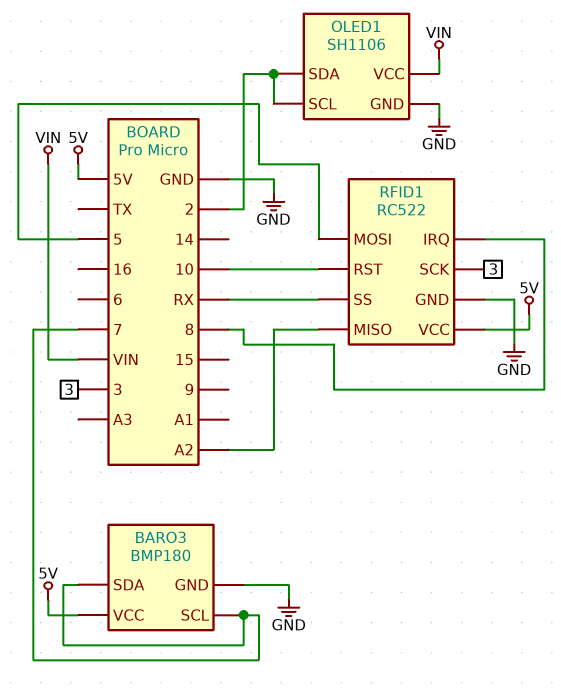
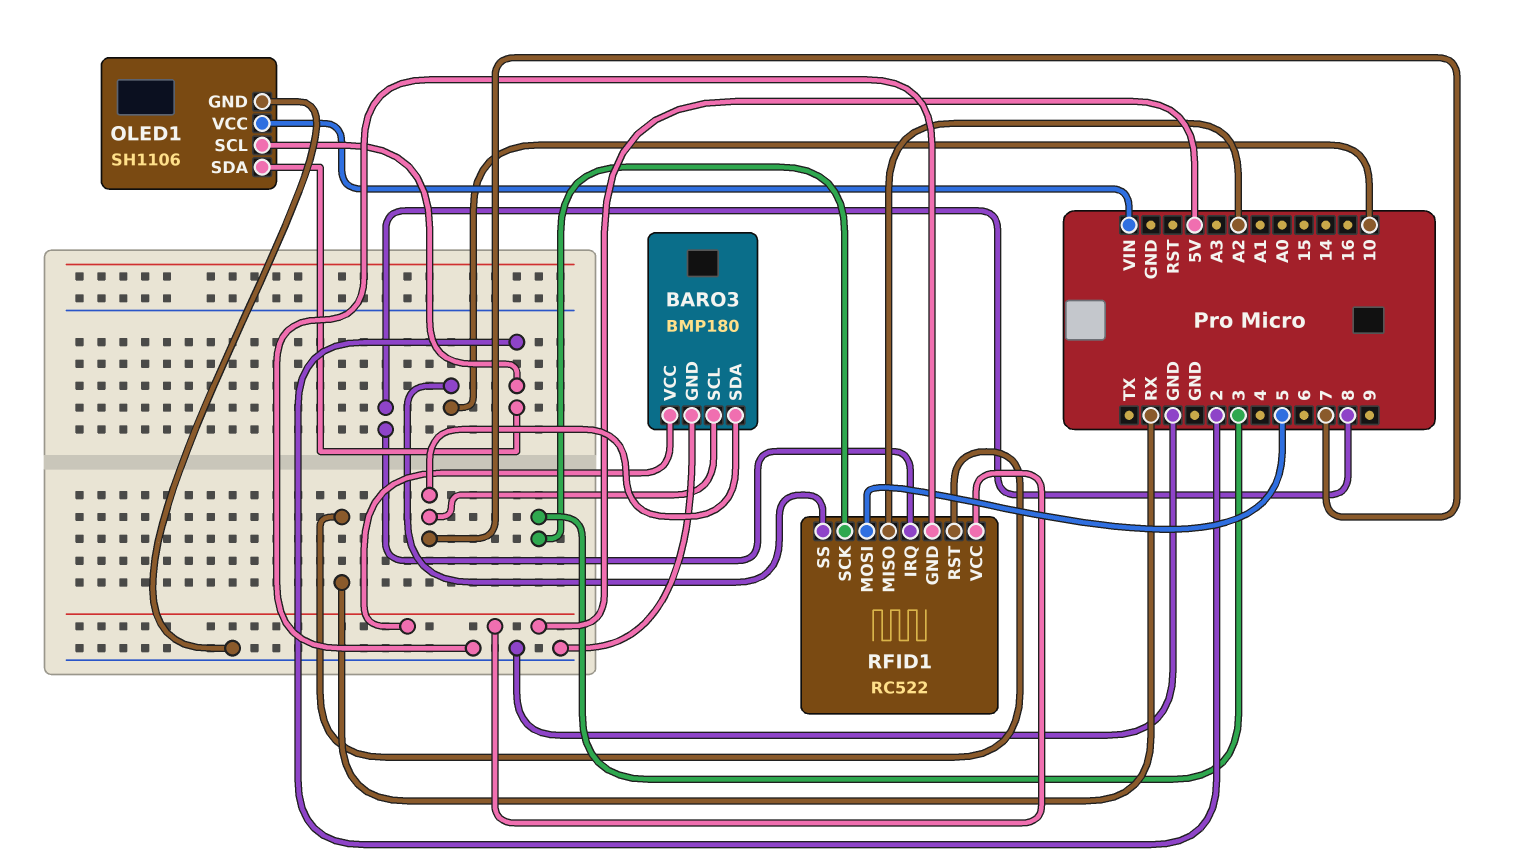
RFID1 pin RST: 10 -> RX
RFID1 pin SS: RX -> 10

